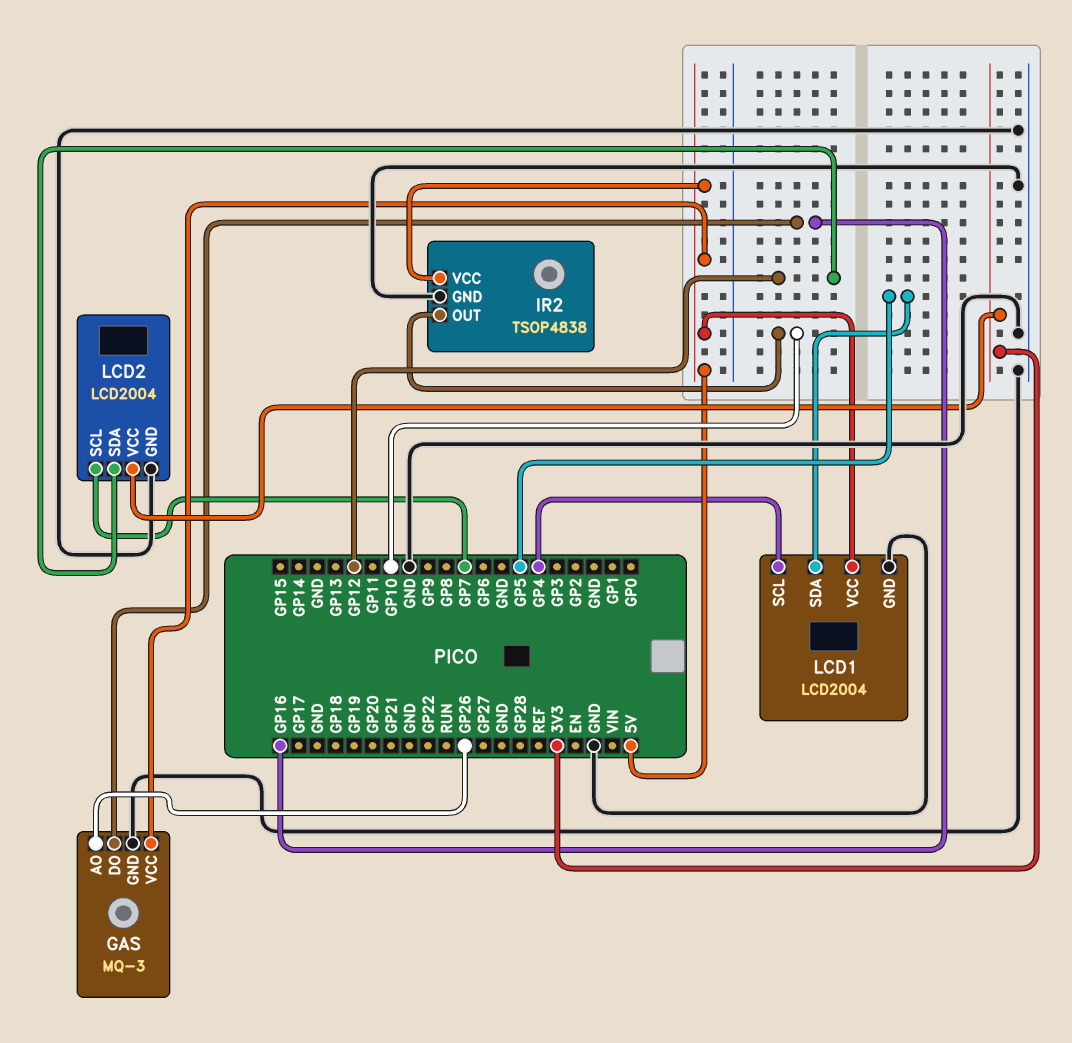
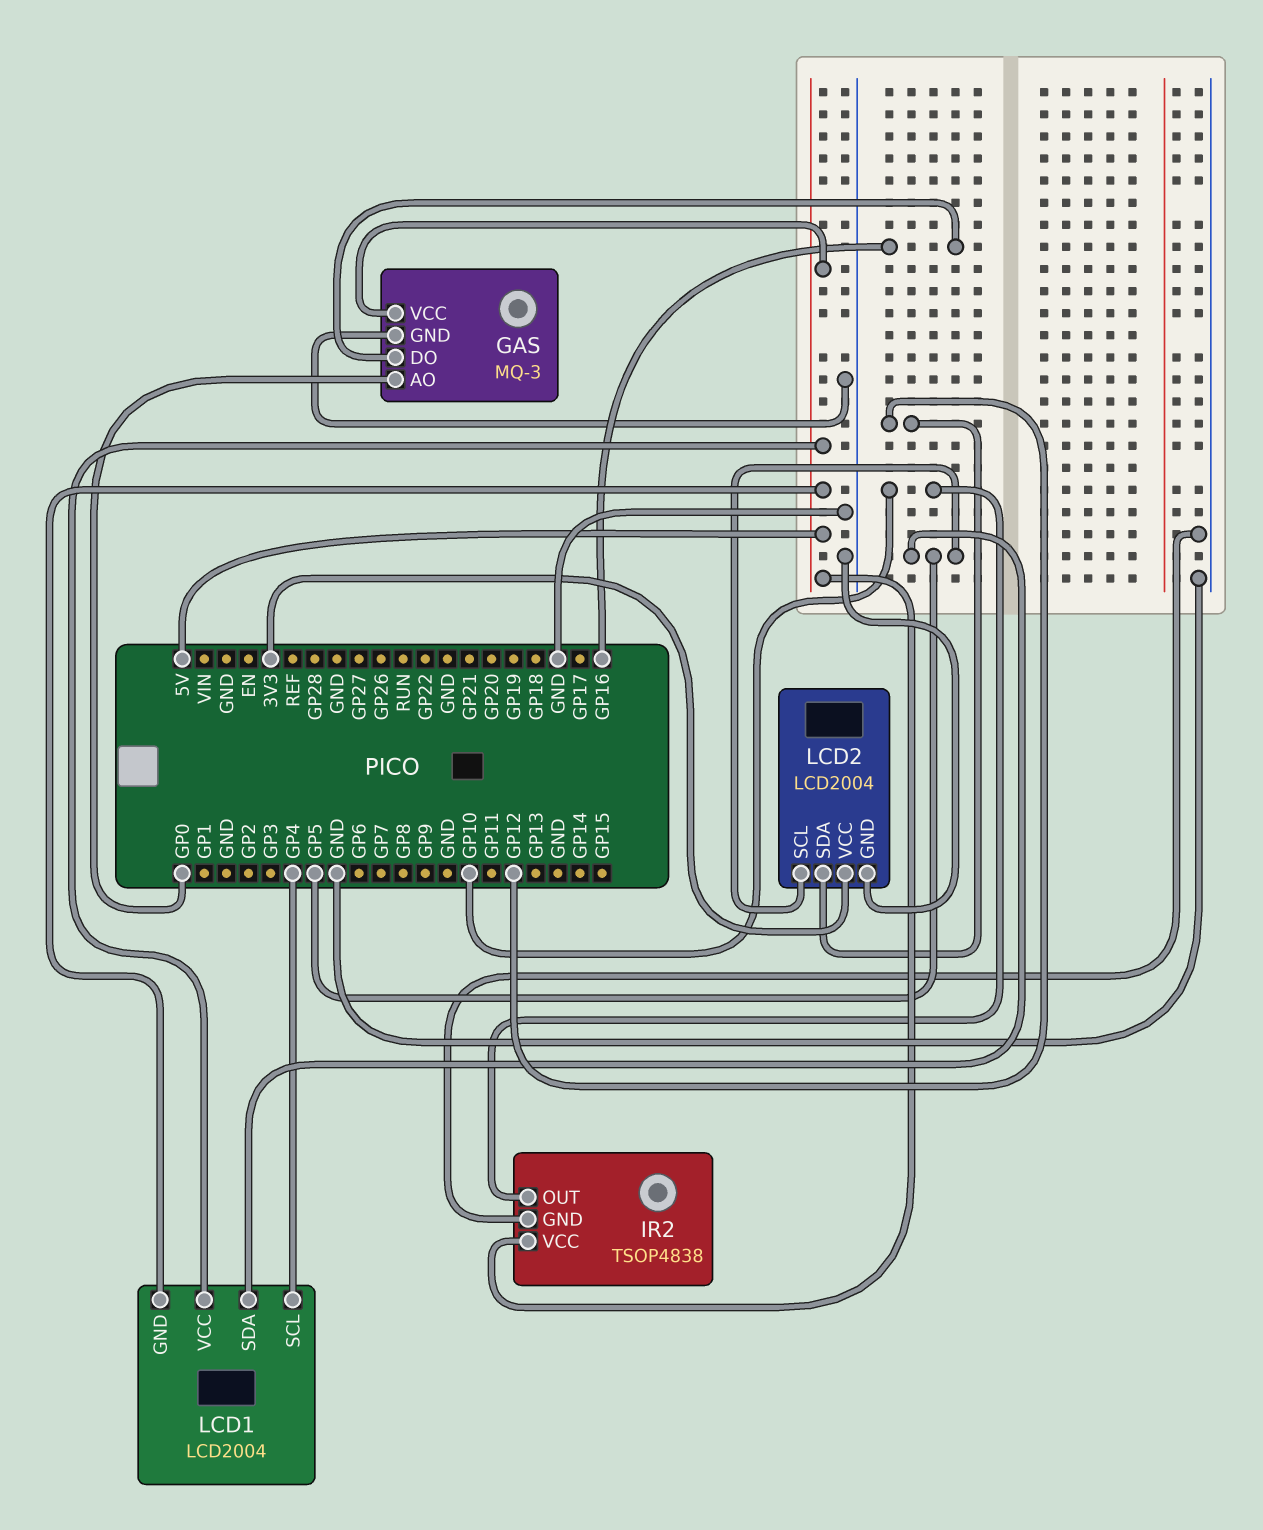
GAS pin AO: GP26 -> GP0
LCD1 pin GND: GND -> 5V
LCD2 pin SCL: GP7 -> GP5

